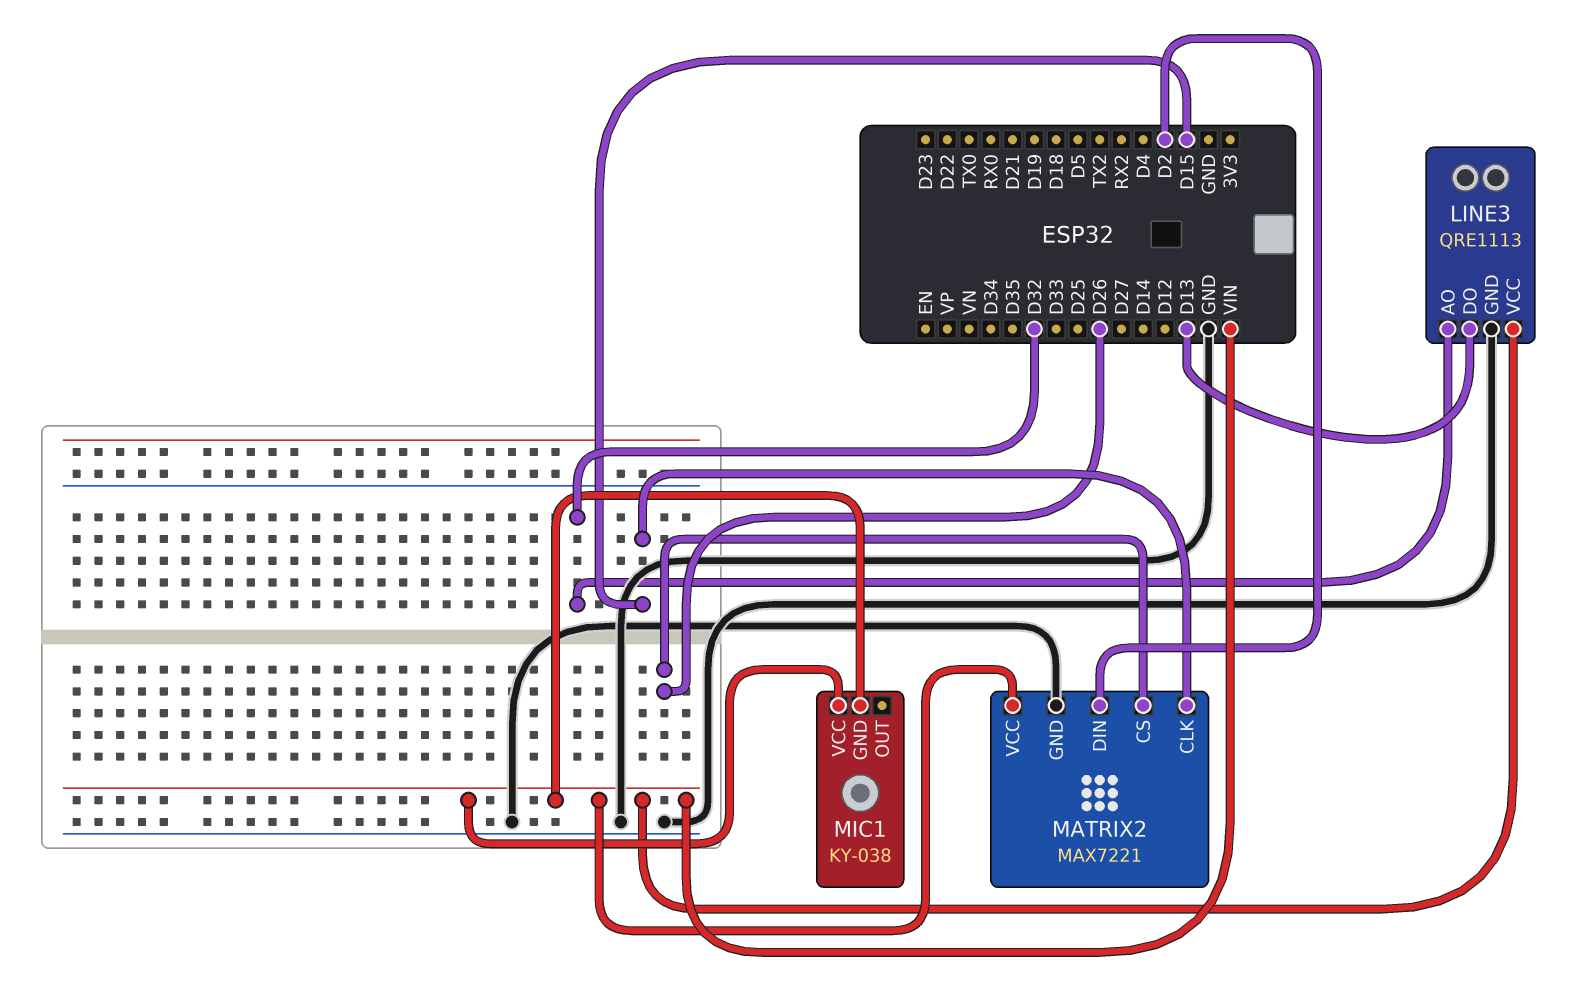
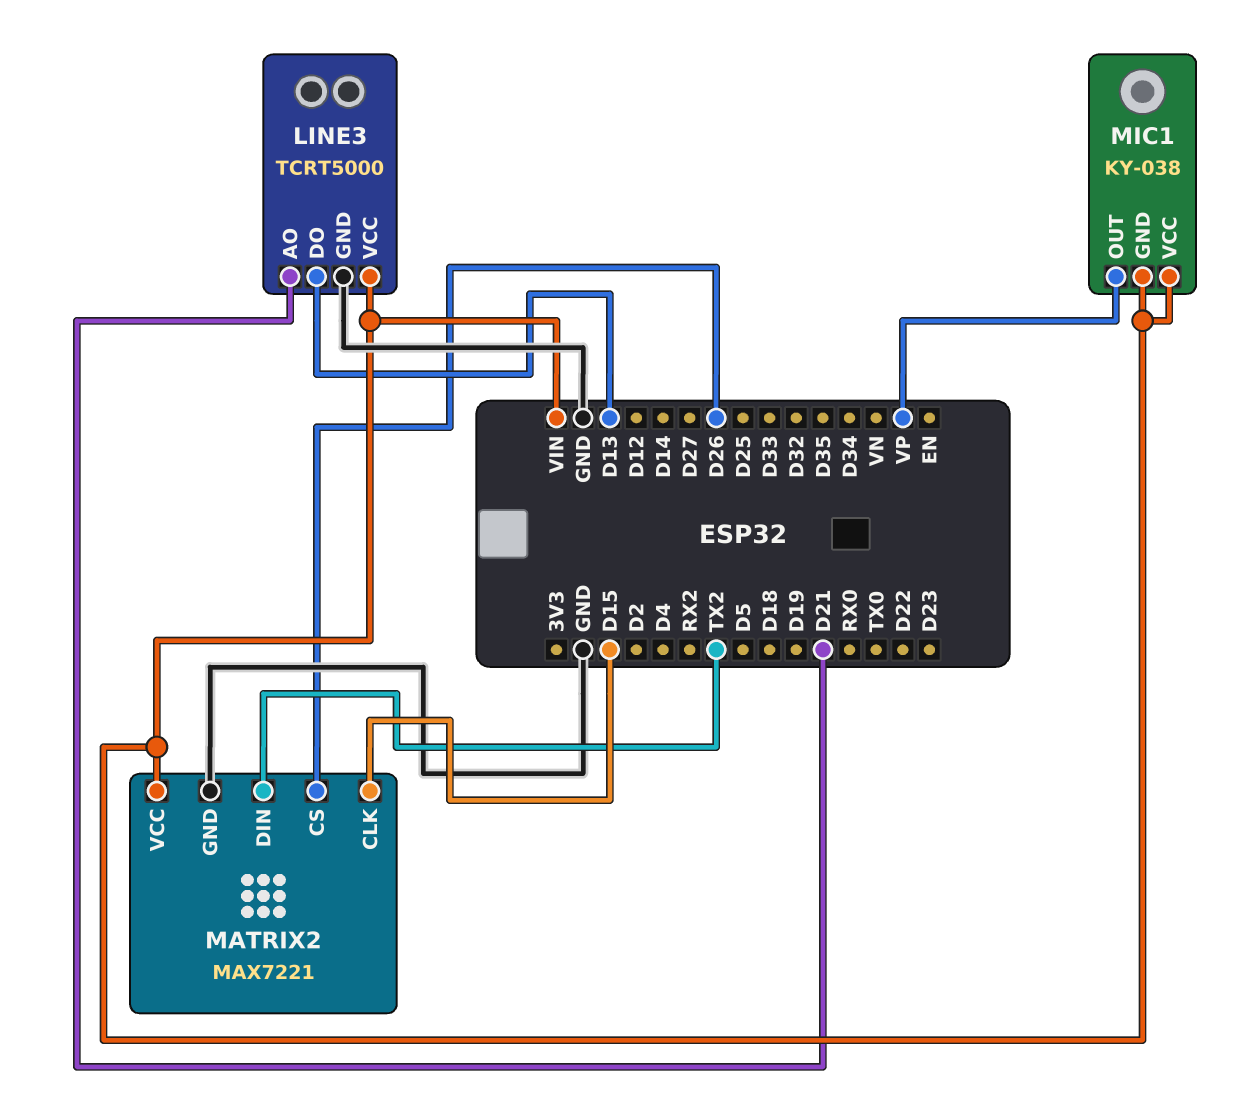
LINE3: QRE1113 -> TCRT5000
LINE3 pin AO: D32 -> D21
MATRIX2 pin DIN: D2 -> TX2
MIC1 pin OUT: none -> VP

